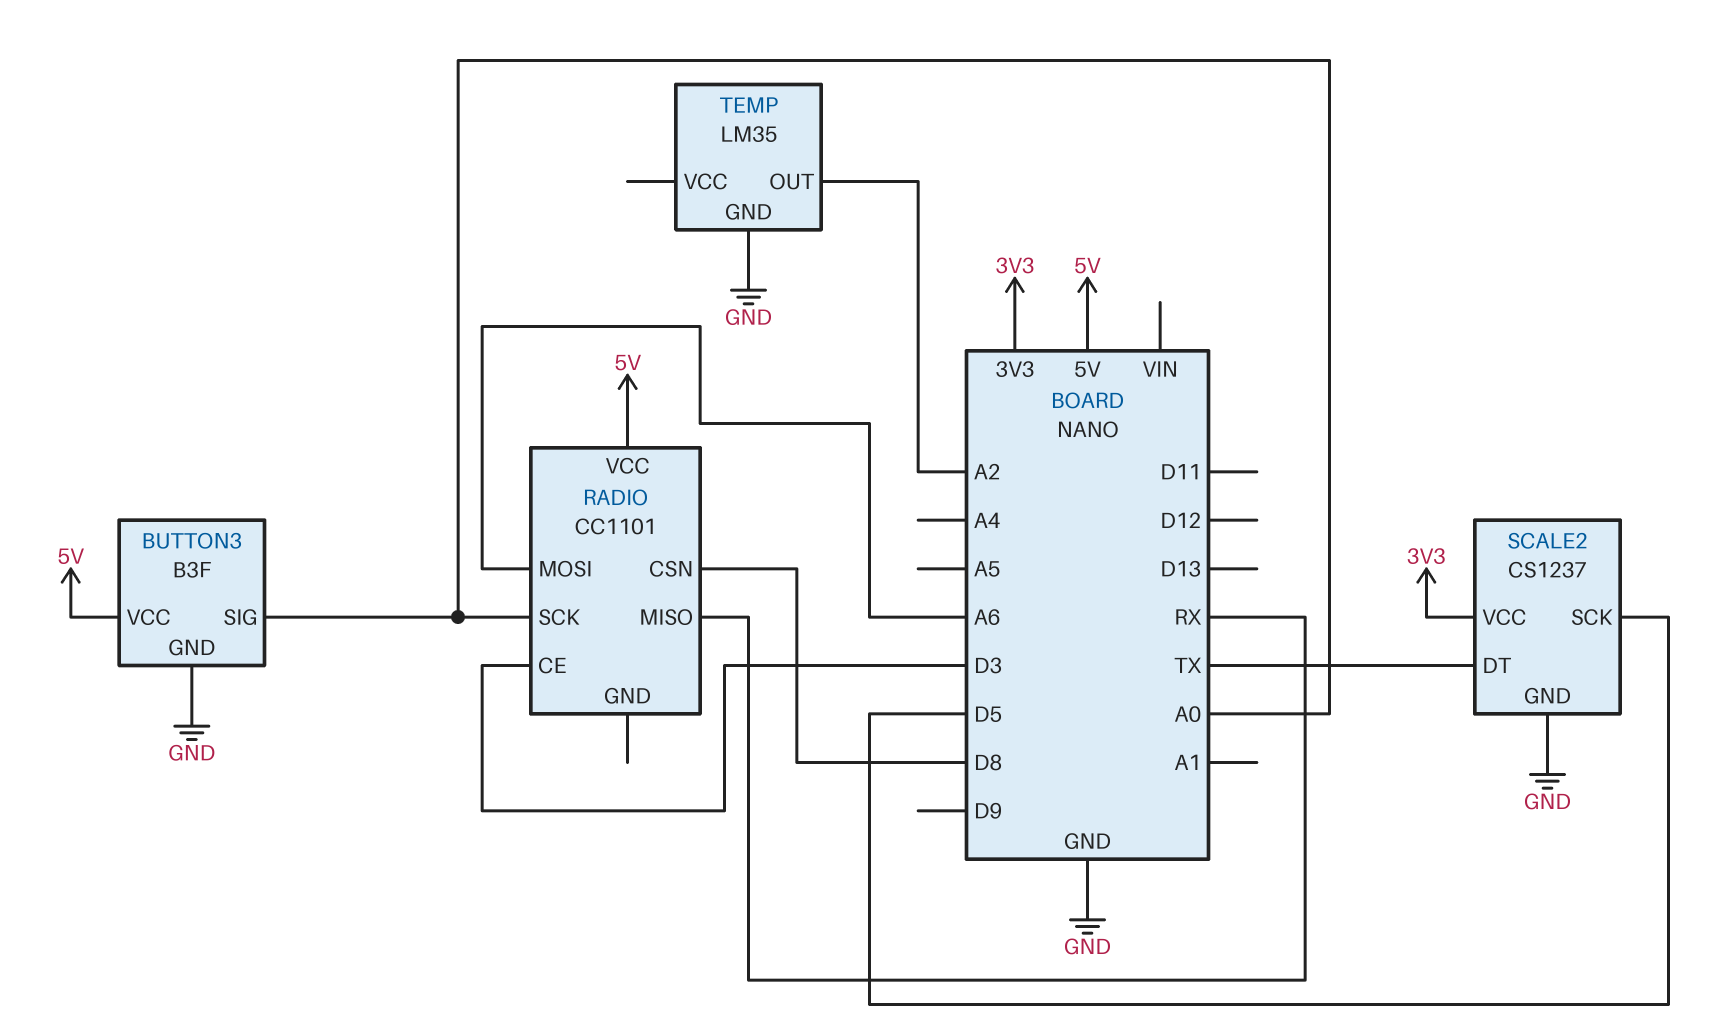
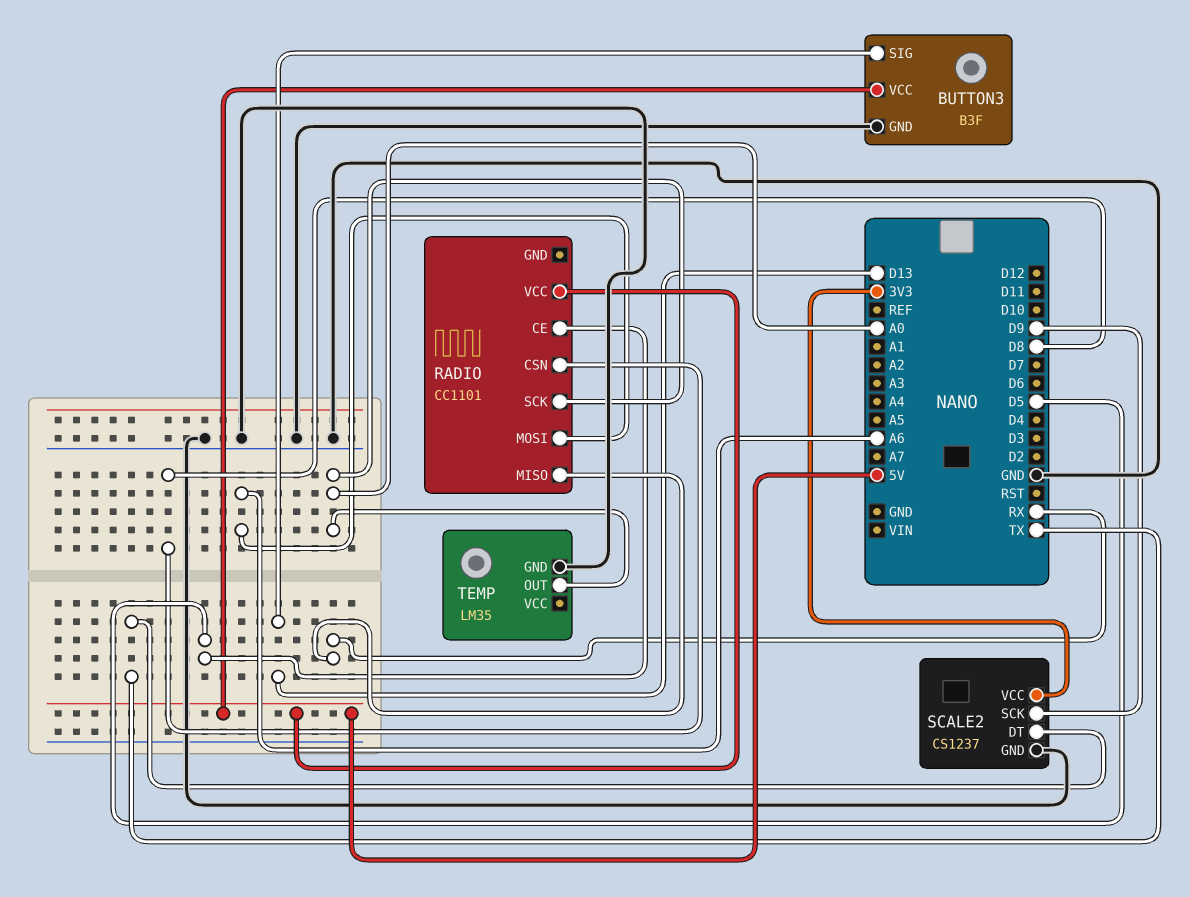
BUTTON3 pin SIG: A0 -> D13
RADIO pin CE: D3 -> D5
SCALE2 pin SCK: D5 -> D9
TEMP pin OUT: A2 -> A0

